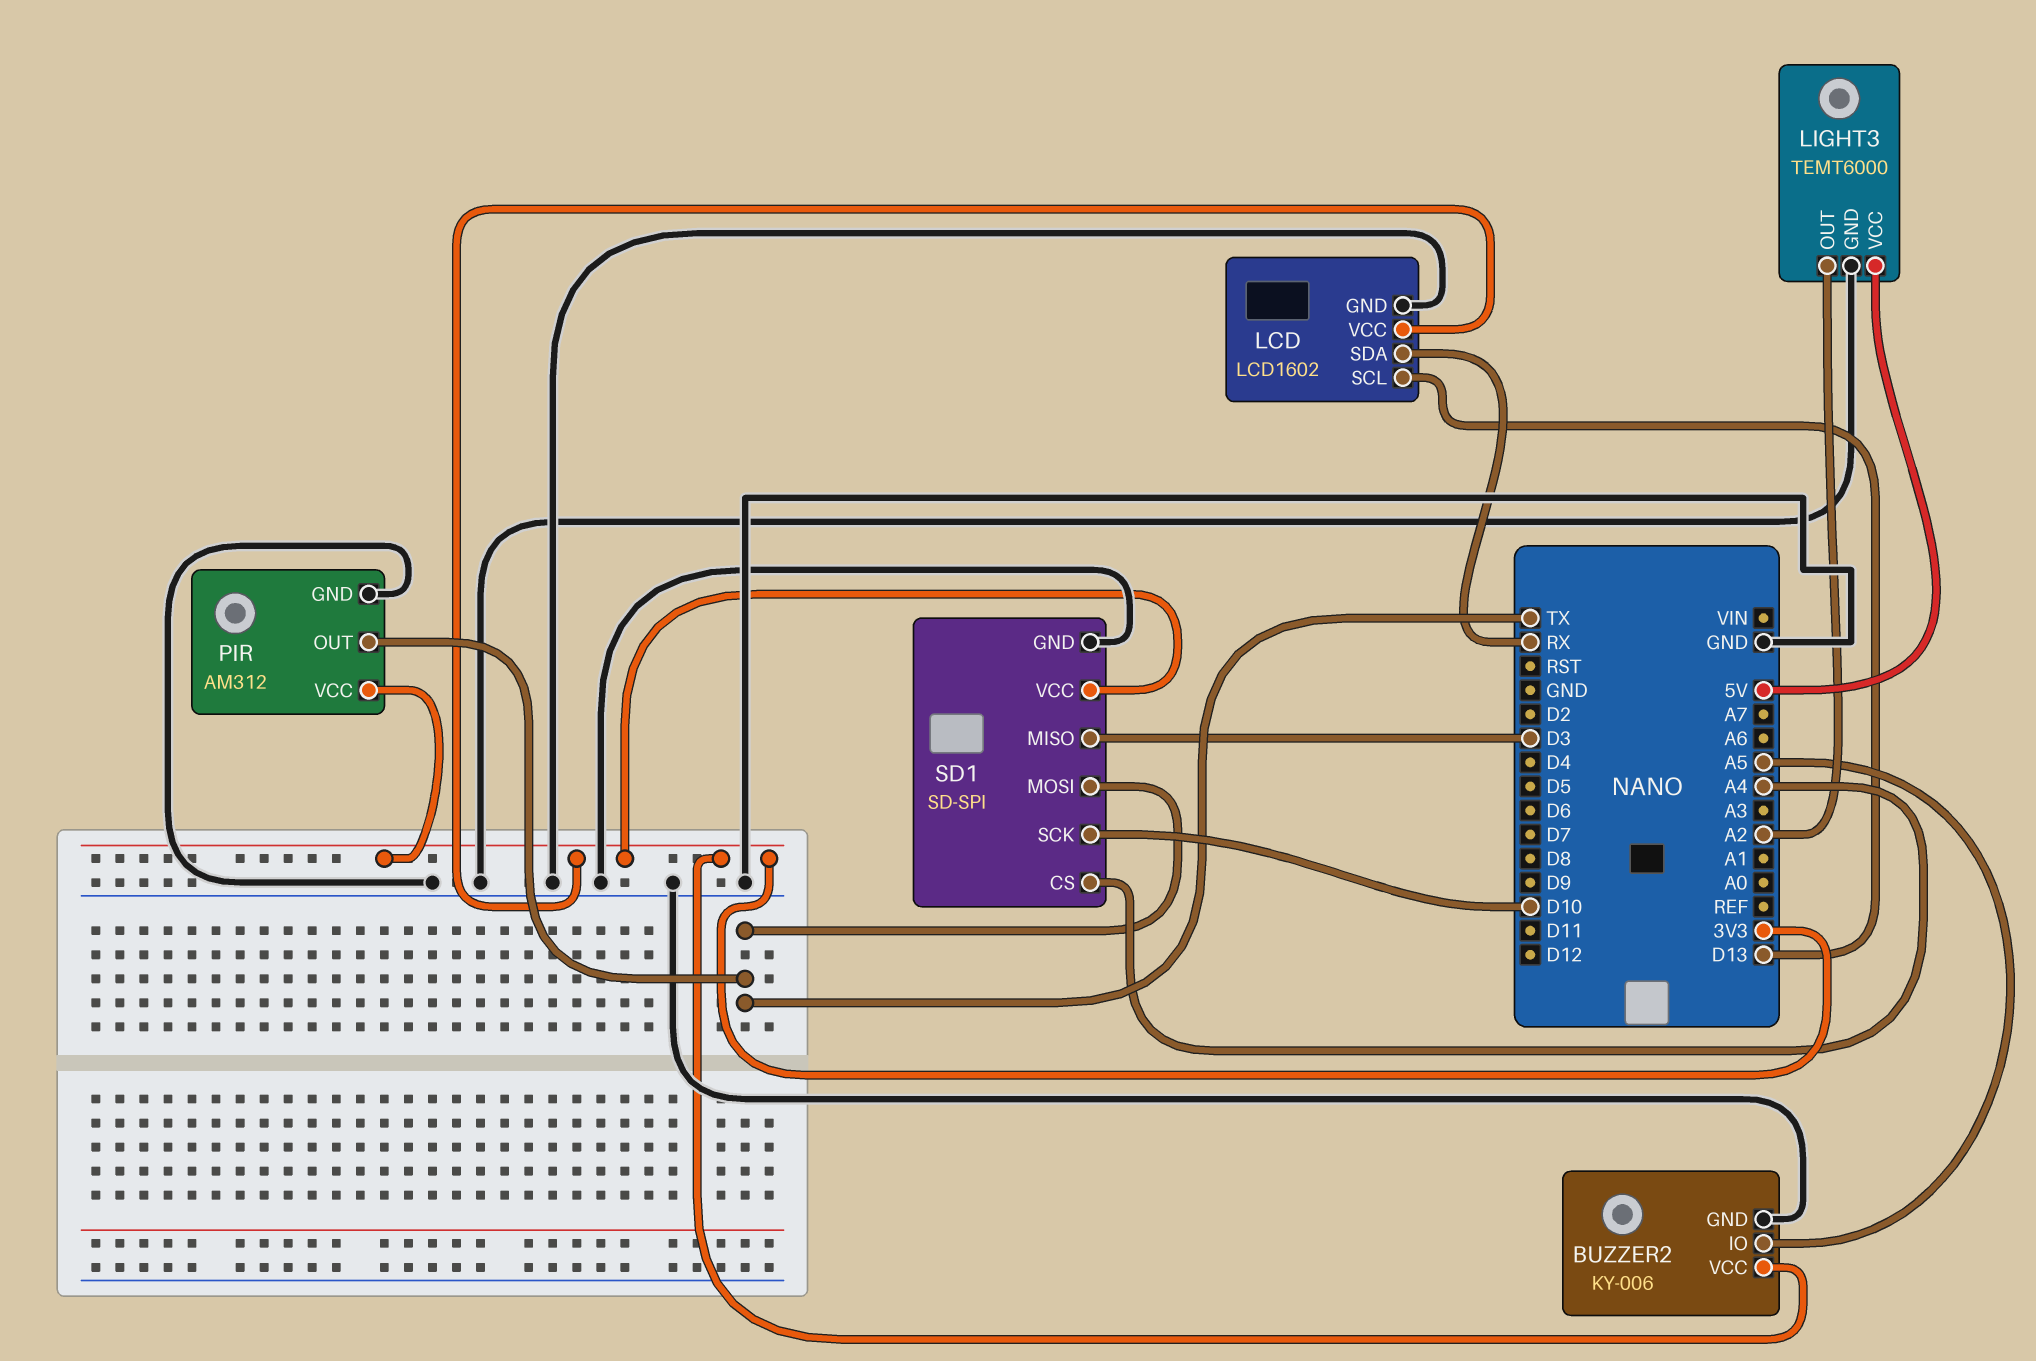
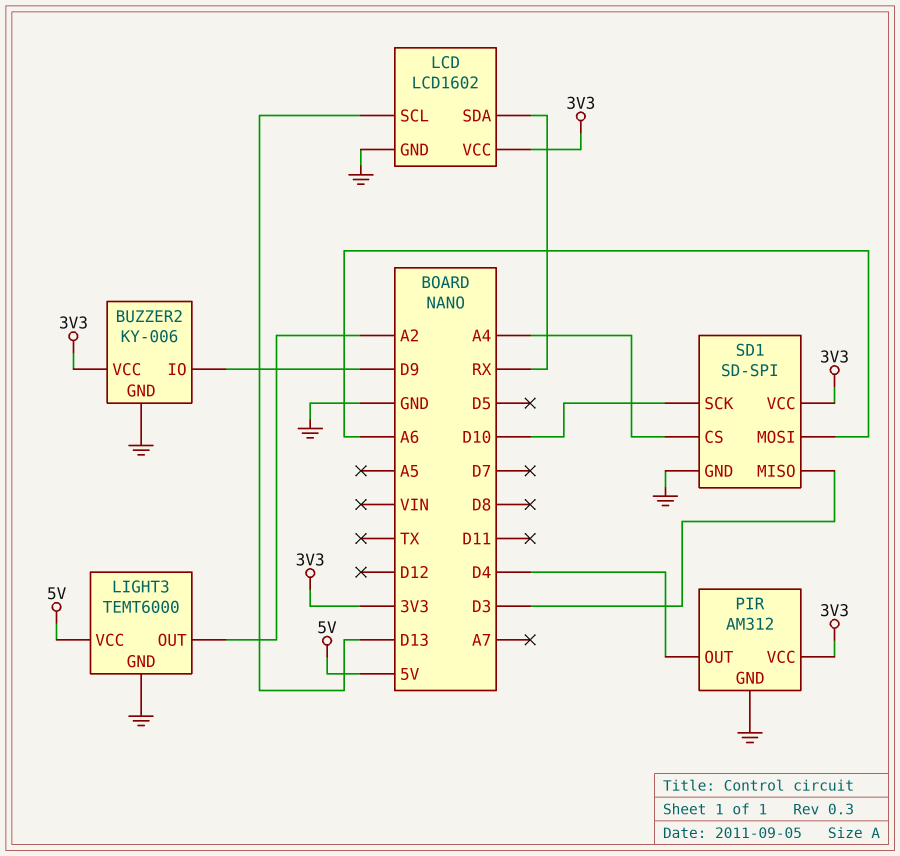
BUZZER2 pin IO: A5 -> D9
PIR pin OUT: TX -> D4
SD1 pin MOSI: TX -> A6

